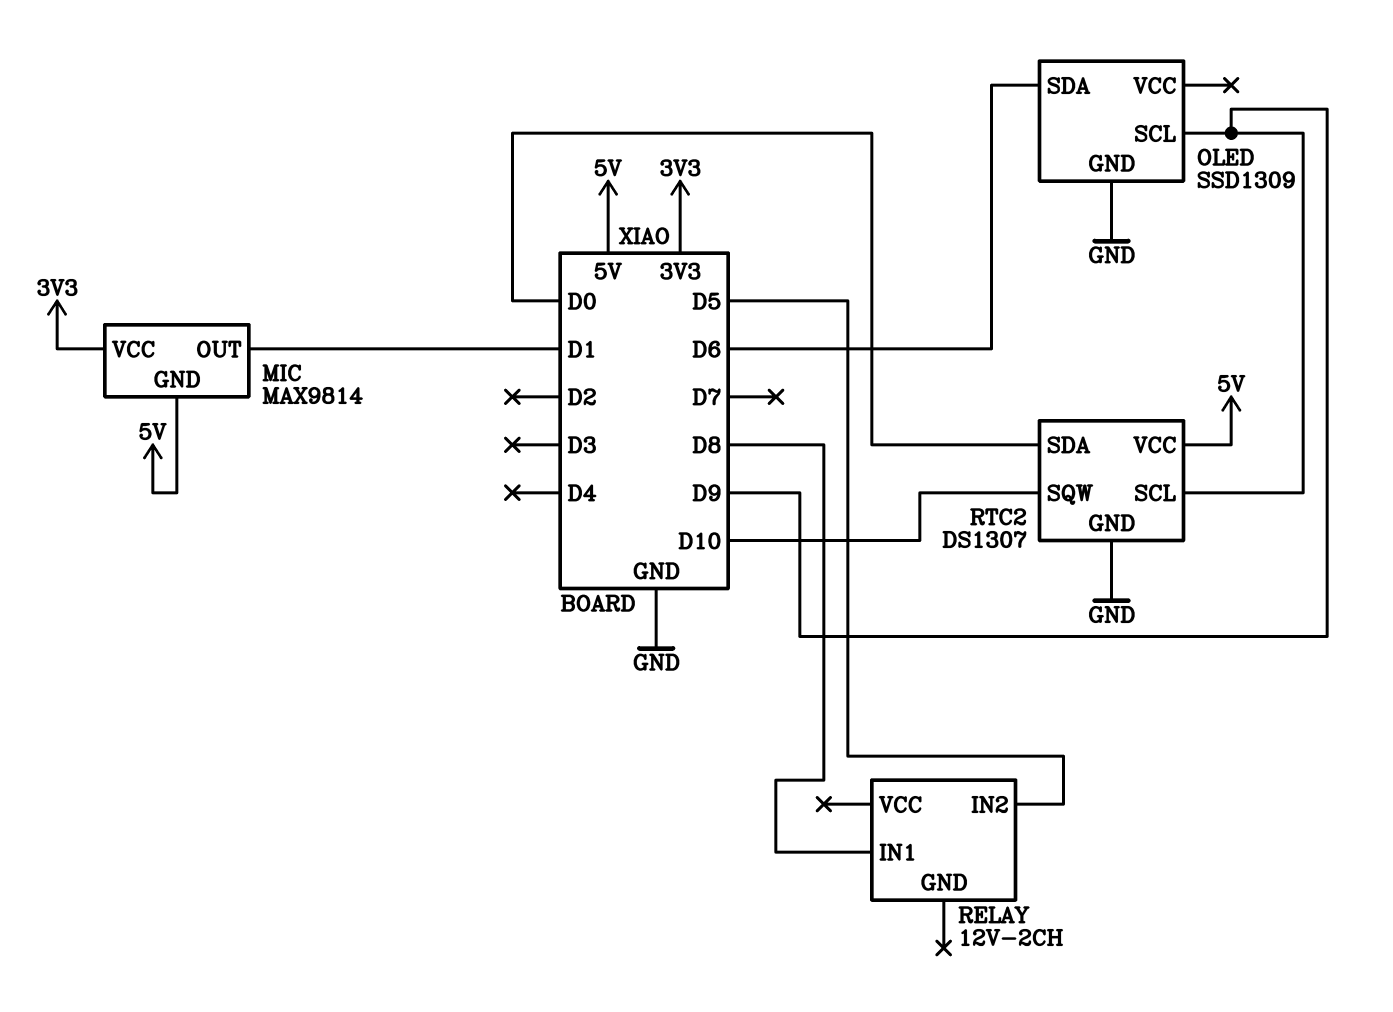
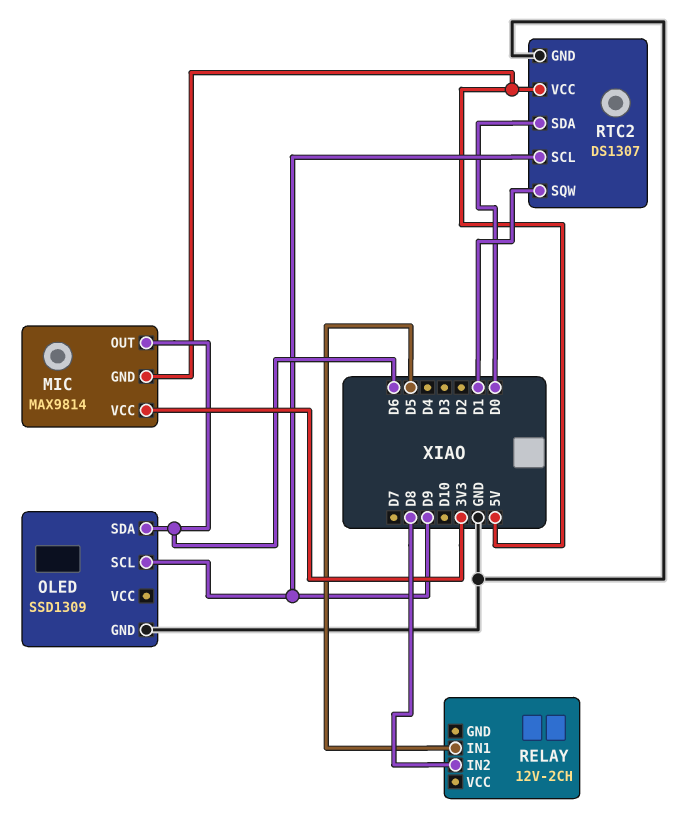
MIC pin OUT: D1 -> D6
RELAY pin IN1: D8 -> D5
RELAY pin IN2: D5 -> D8
RTC2 pin SQW: D10 -> D1

